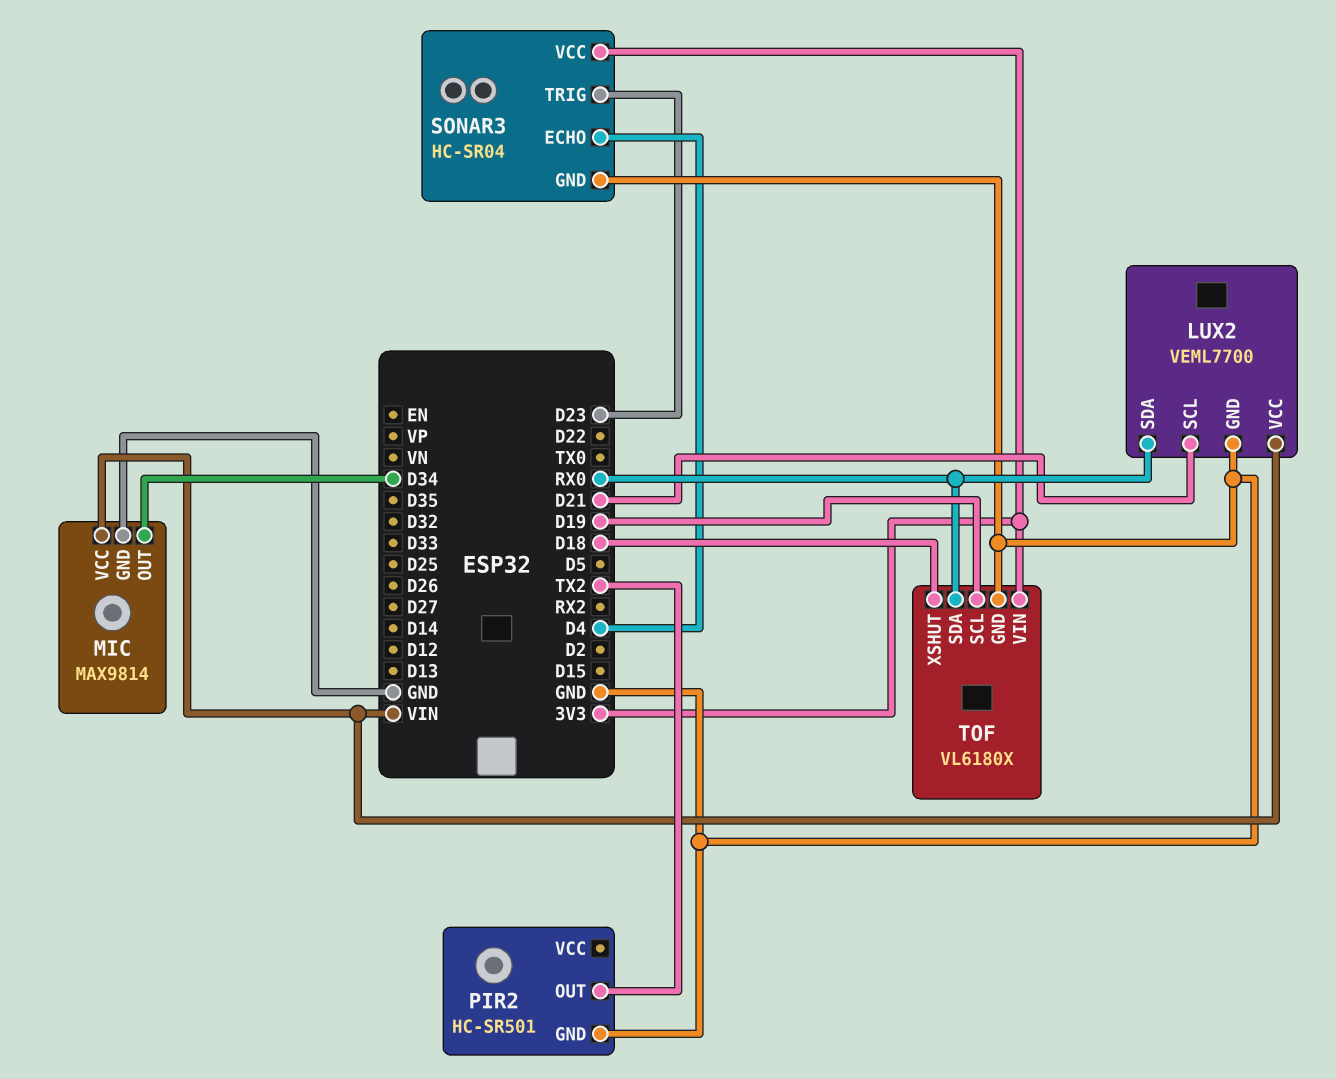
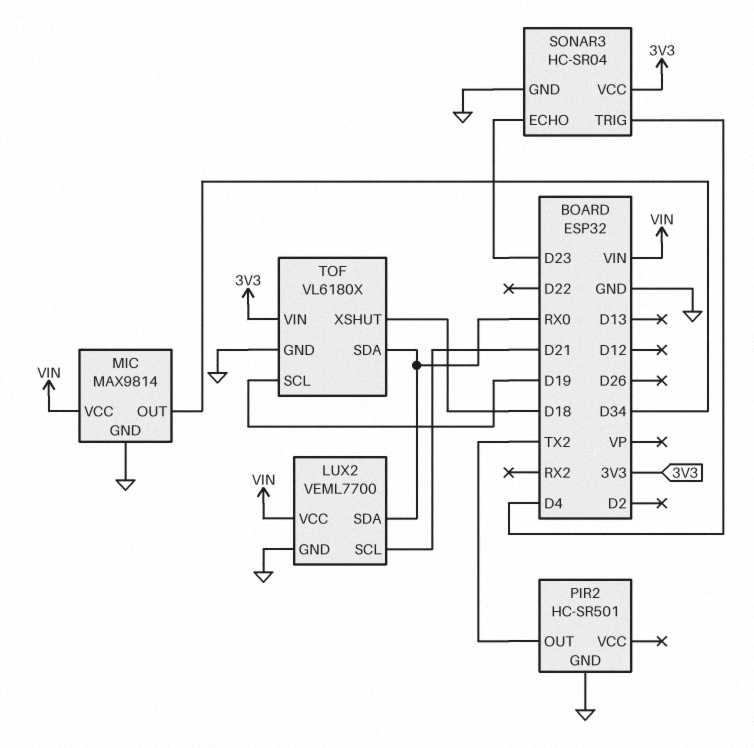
SONAR3 pin ECHO: D4 -> D23
SONAR3 pin TRIG: D23 -> D4

